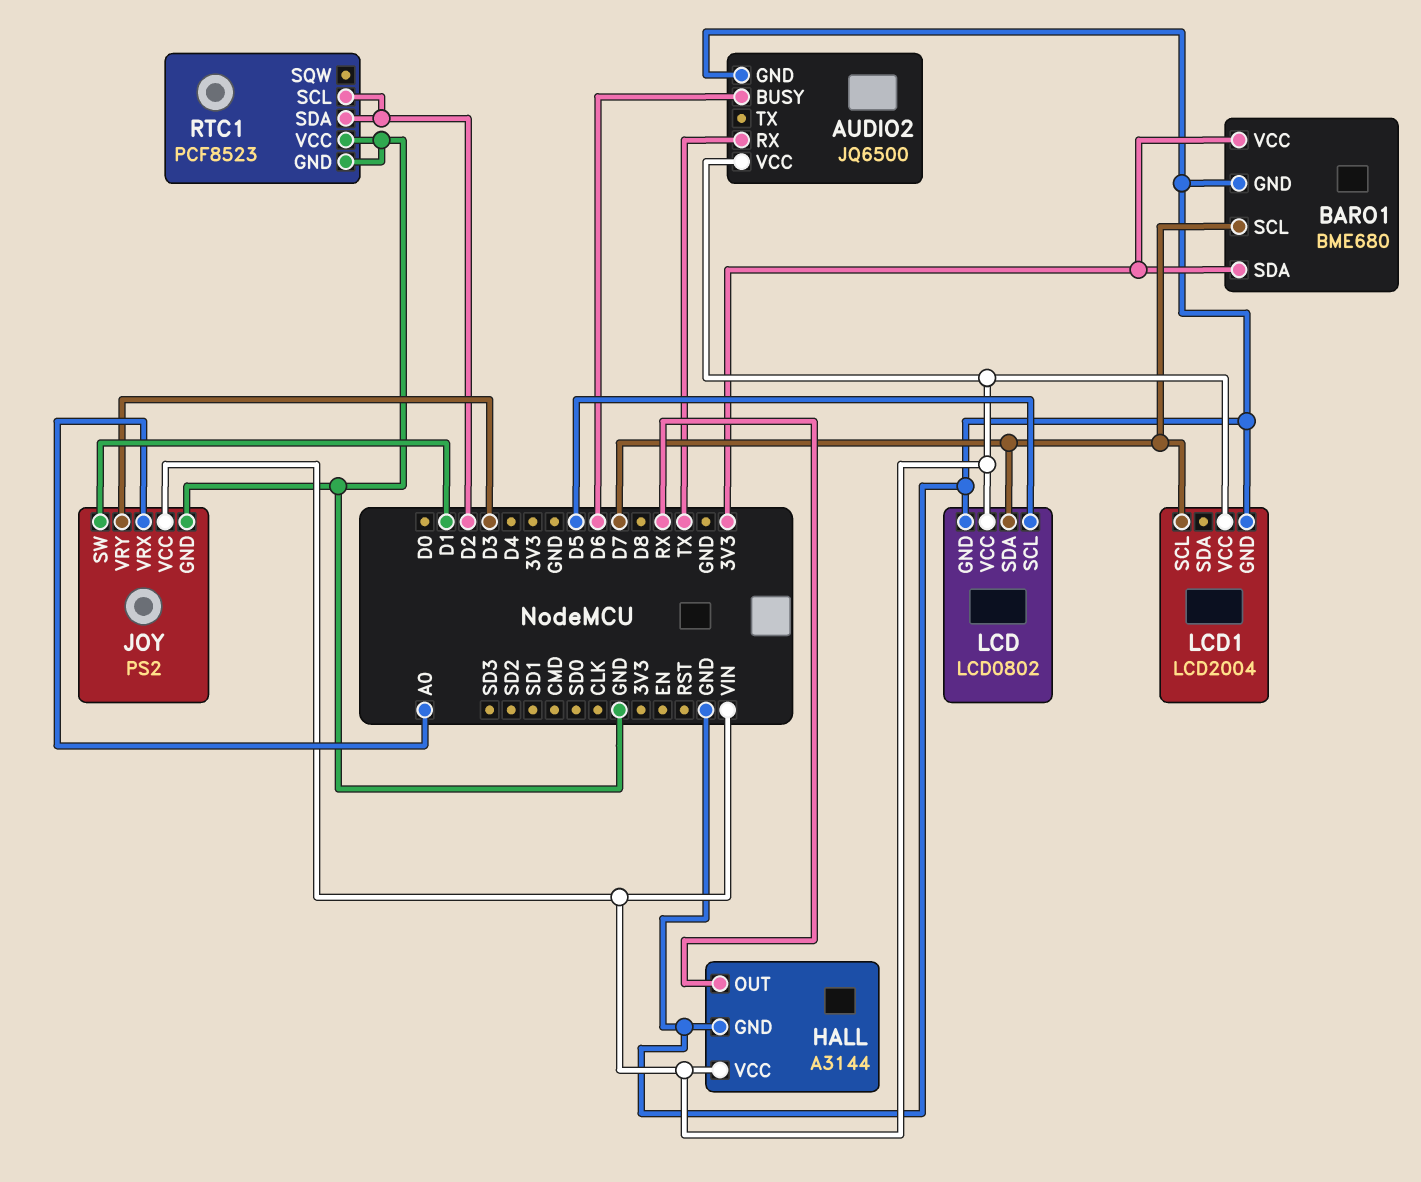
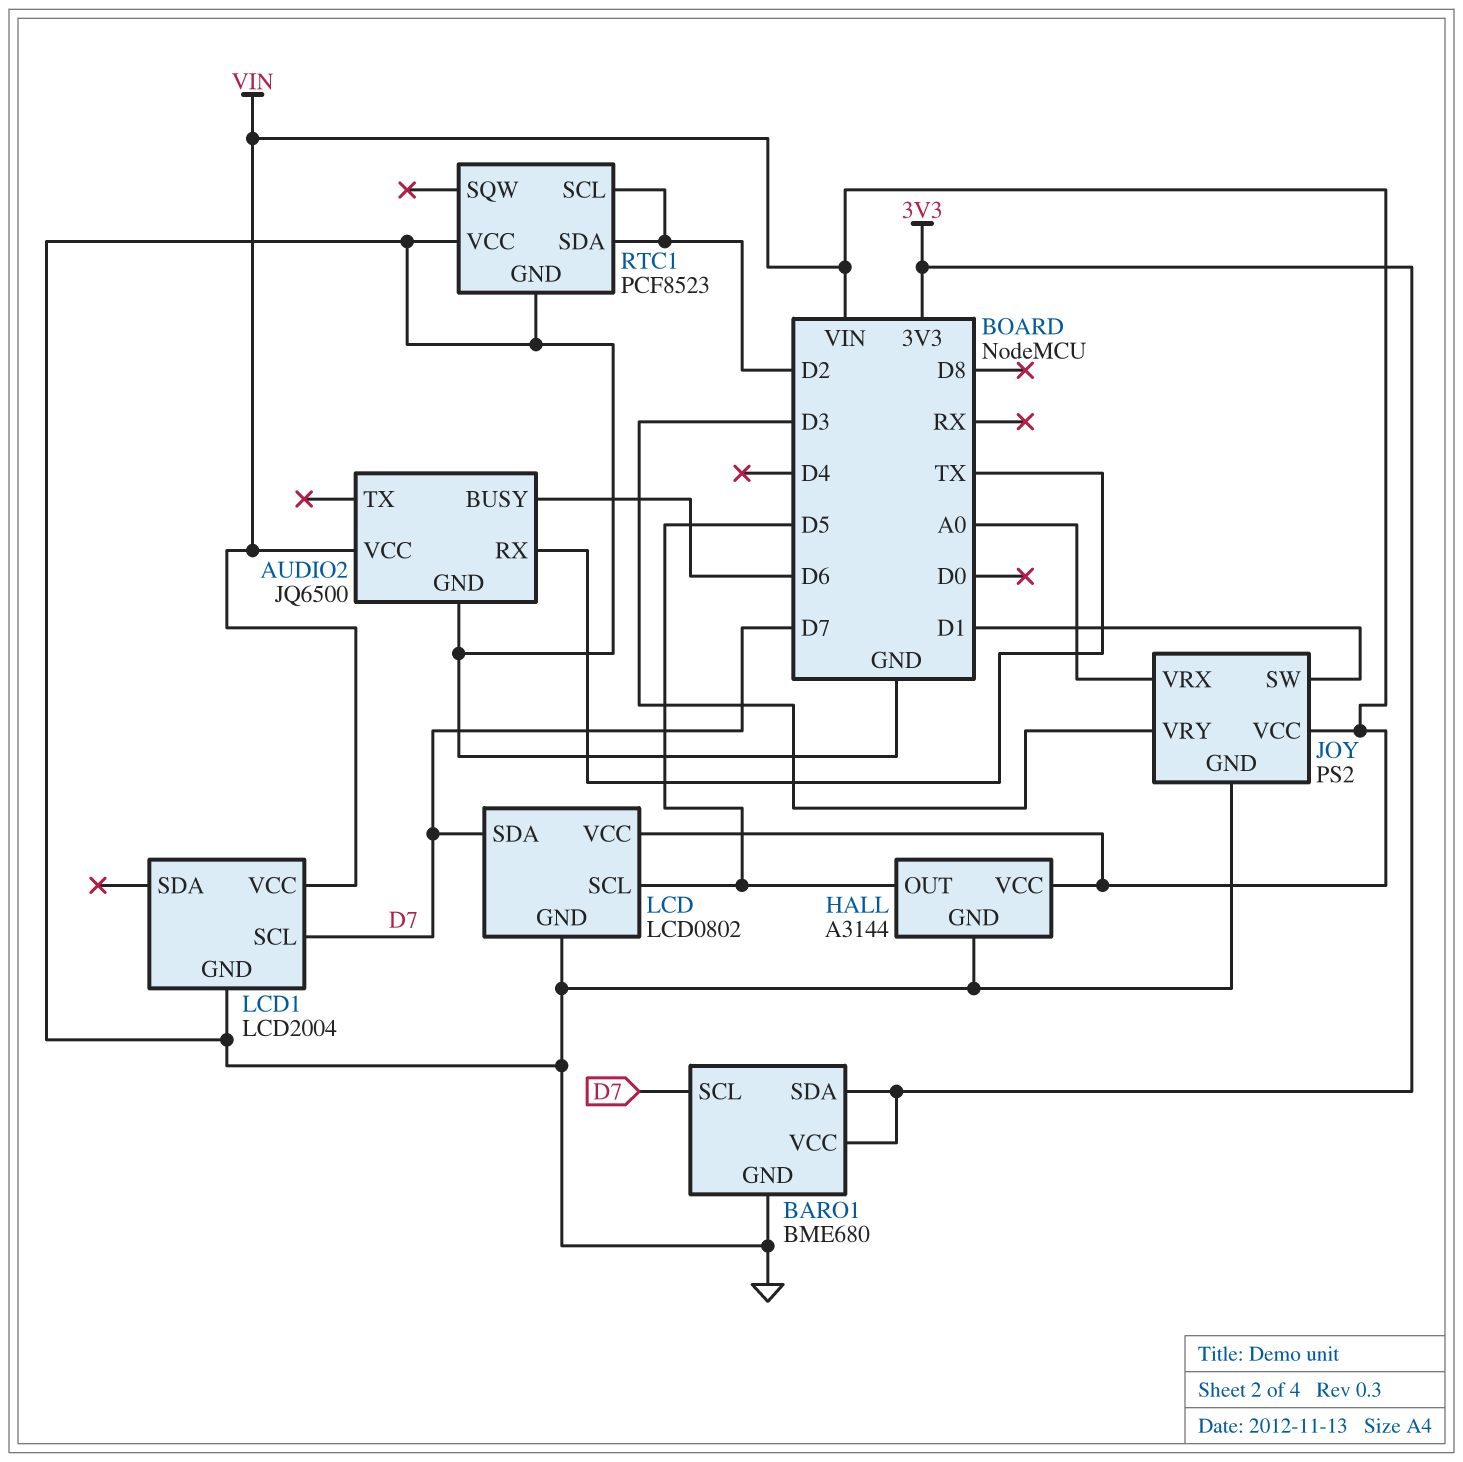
HALL pin OUT: RX -> D5

